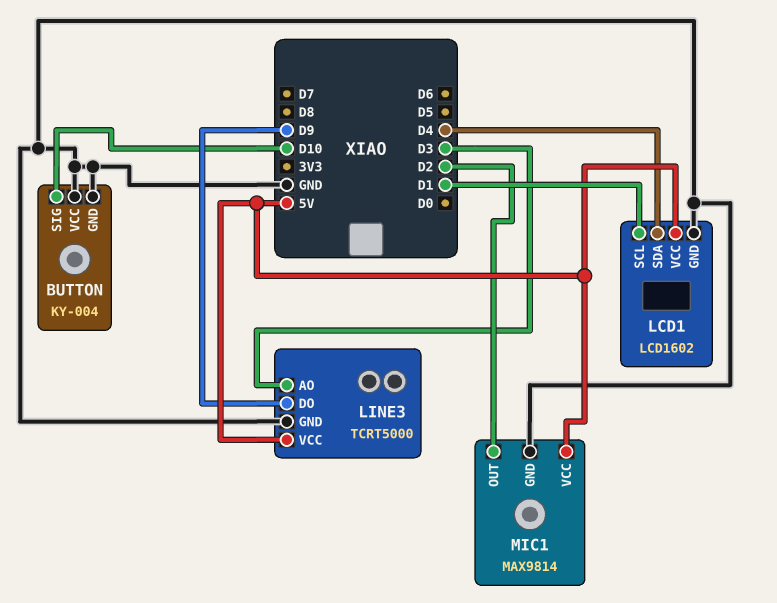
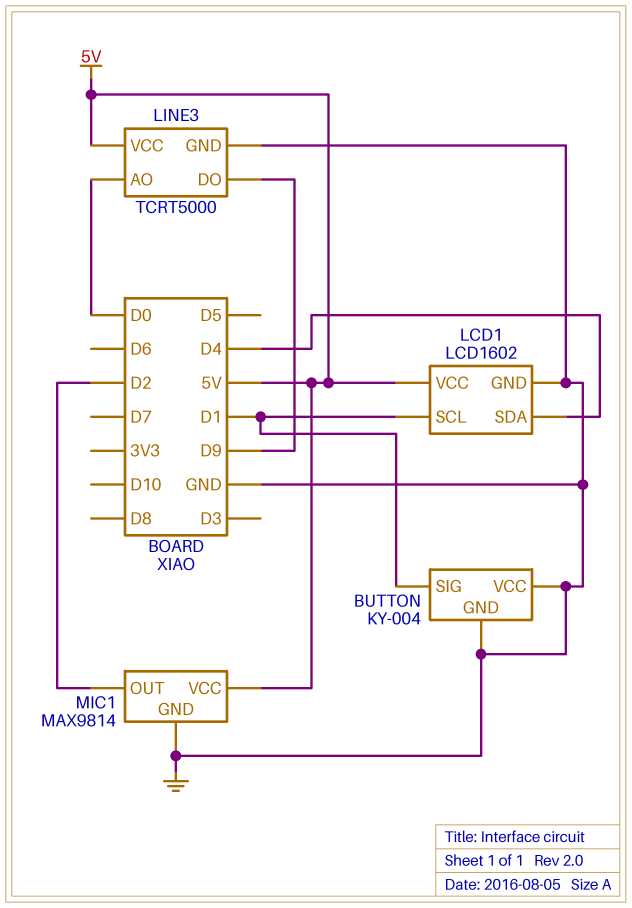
BUTTON pin SIG: D10 -> D1
LINE3 pin AO: D3 -> D0

